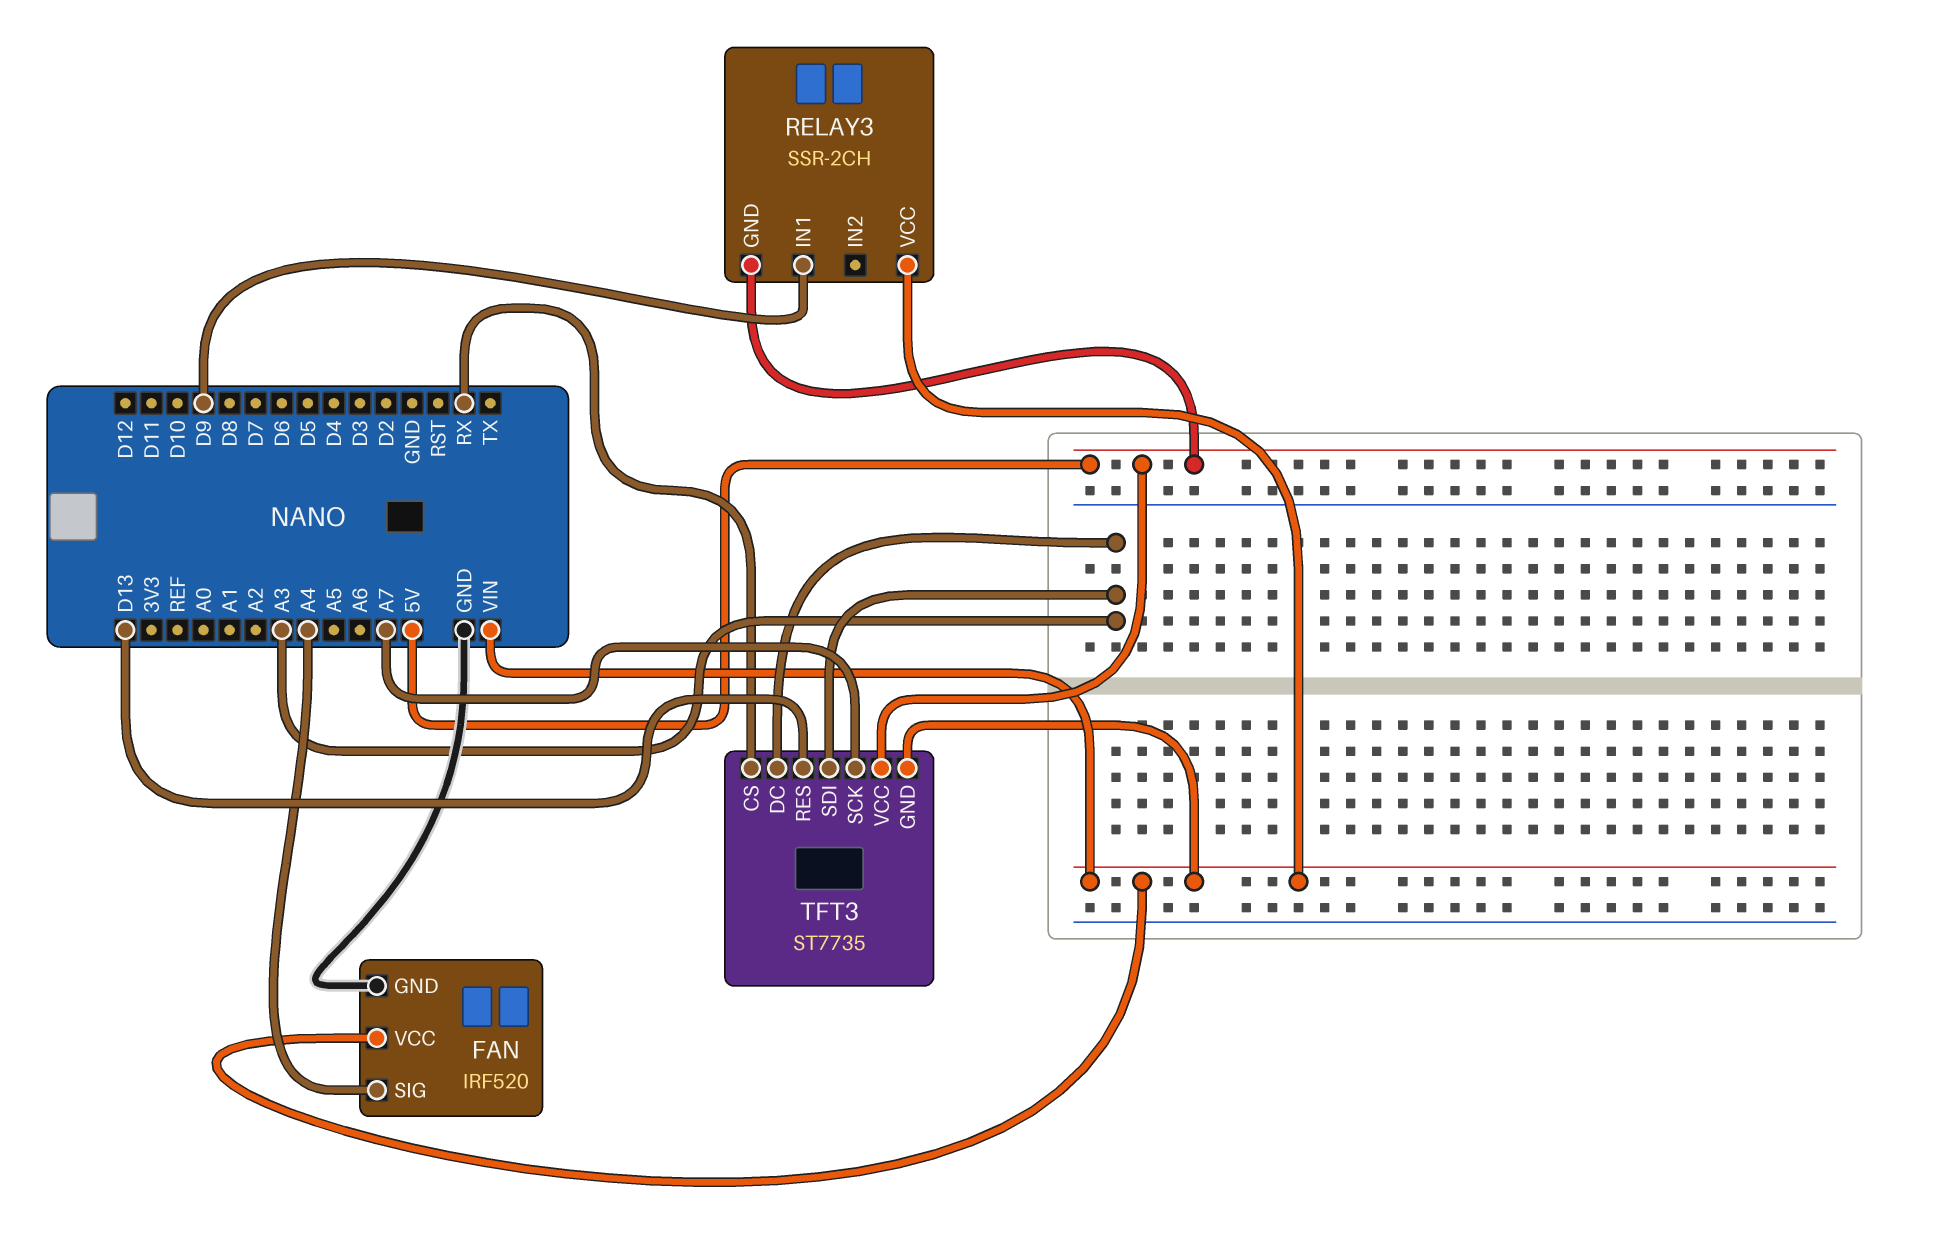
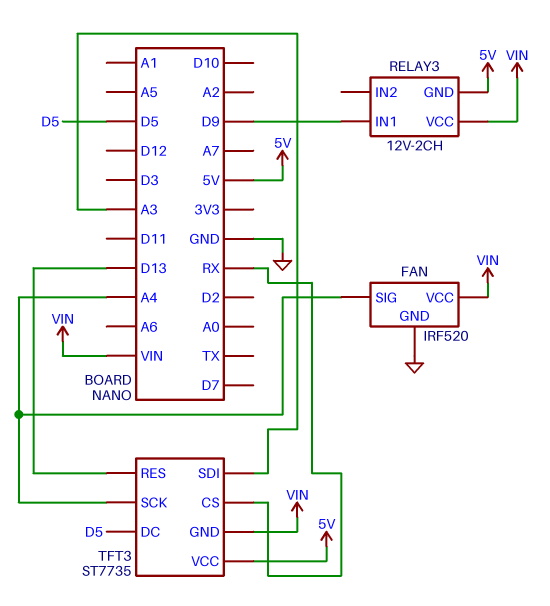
RELAY3: SSR-2CH -> 12V-2CH
TFT3 pin DC: A3 -> D5
TFT3 pin SCK: A7 -> A4

